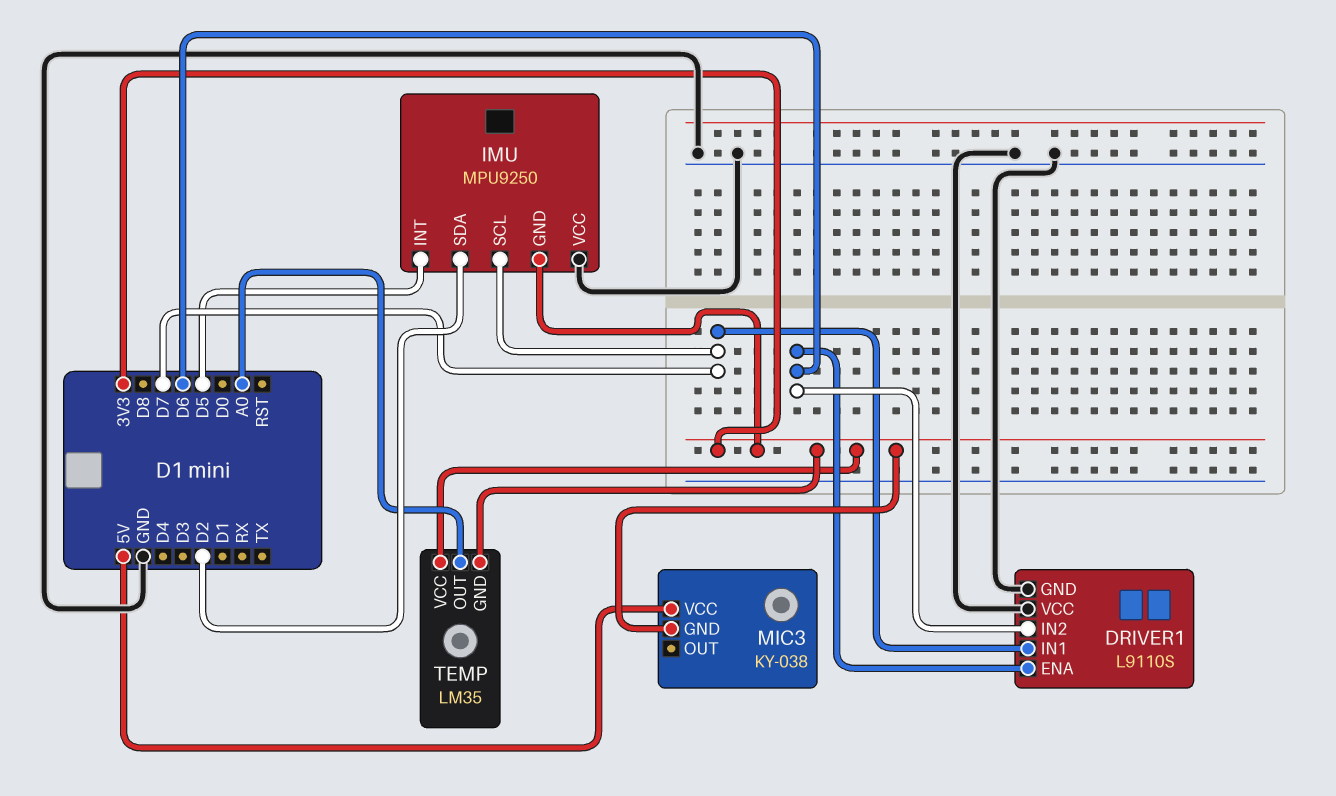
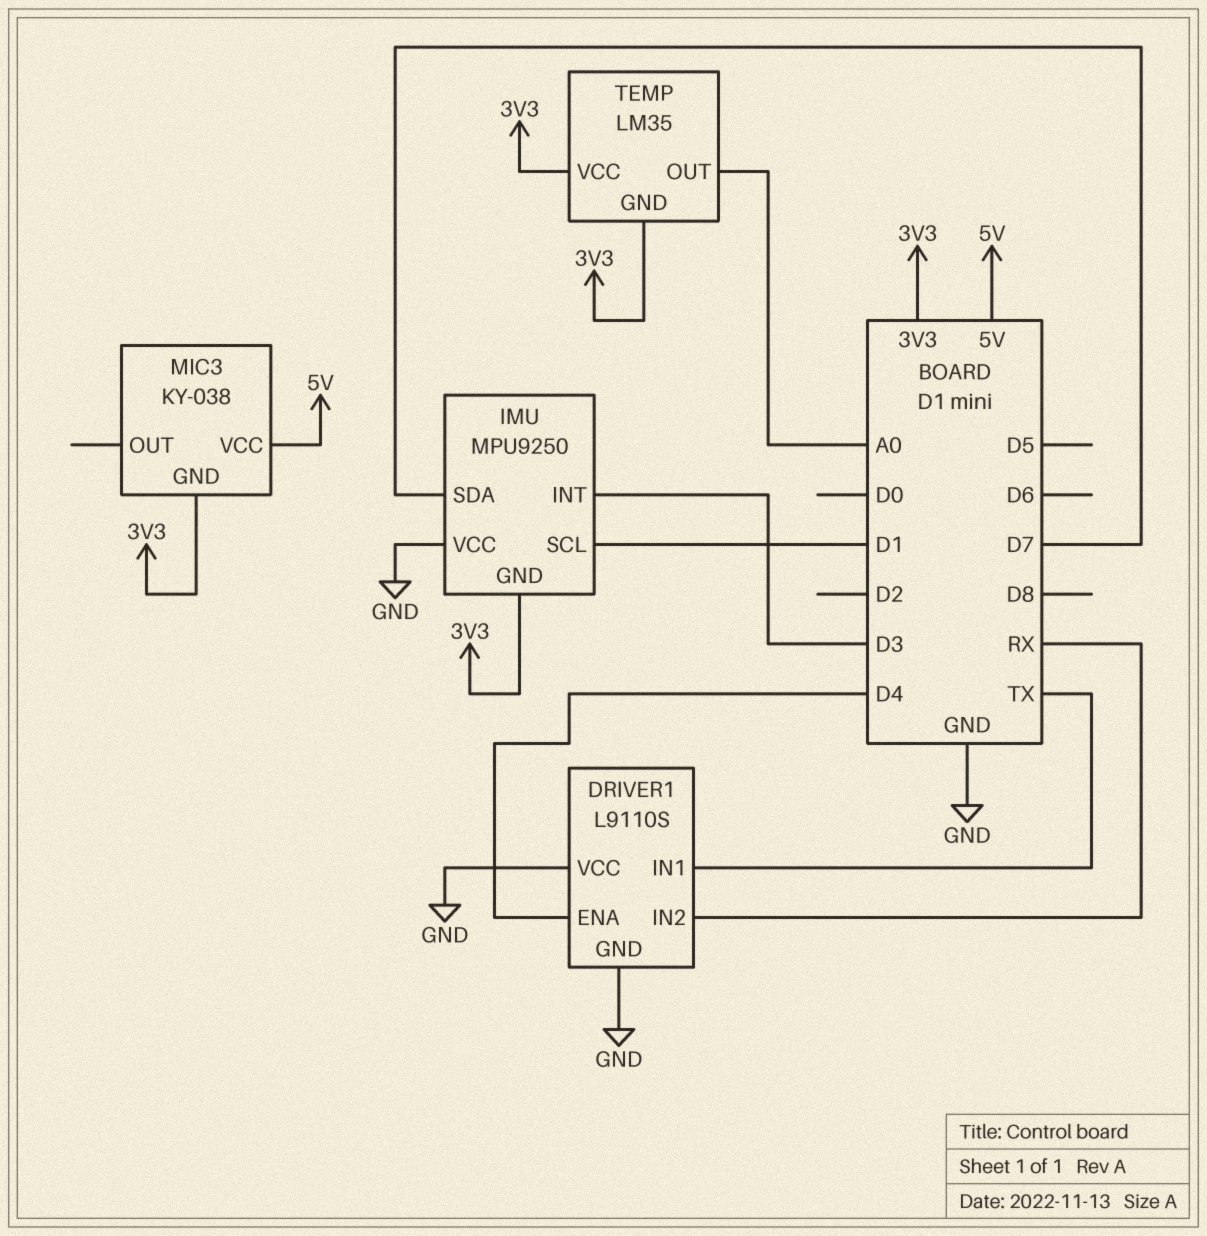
DRIVER1 pin ENA: D6 -> D4
DRIVER1 pin IN1: D7 -> TX
DRIVER1 pin IN2: D6 -> RX
IMU pin INT: D5 -> D3
IMU pin SCL: D7 -> D1
IMU pin SDA: D2 -> D7

